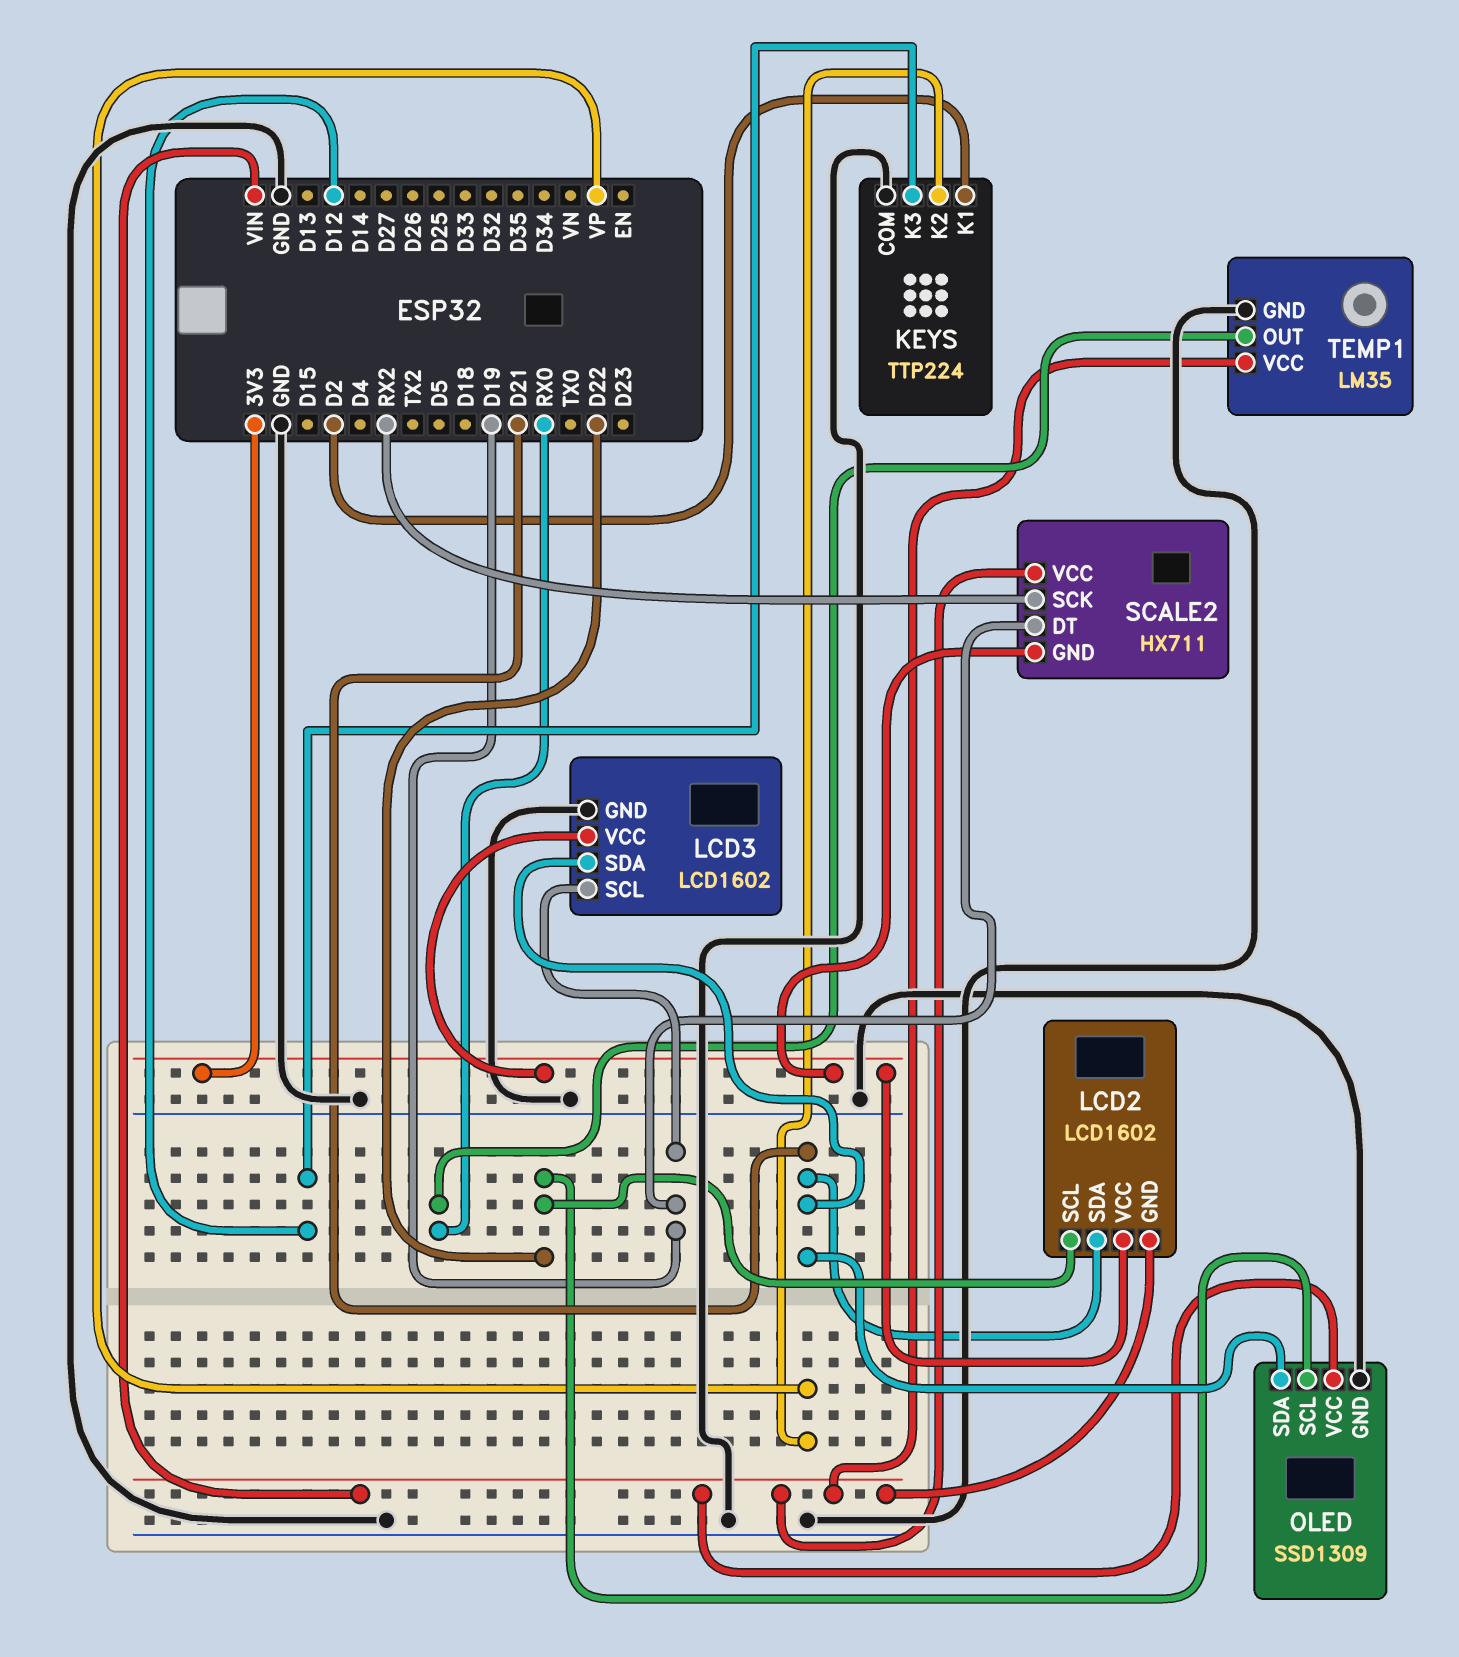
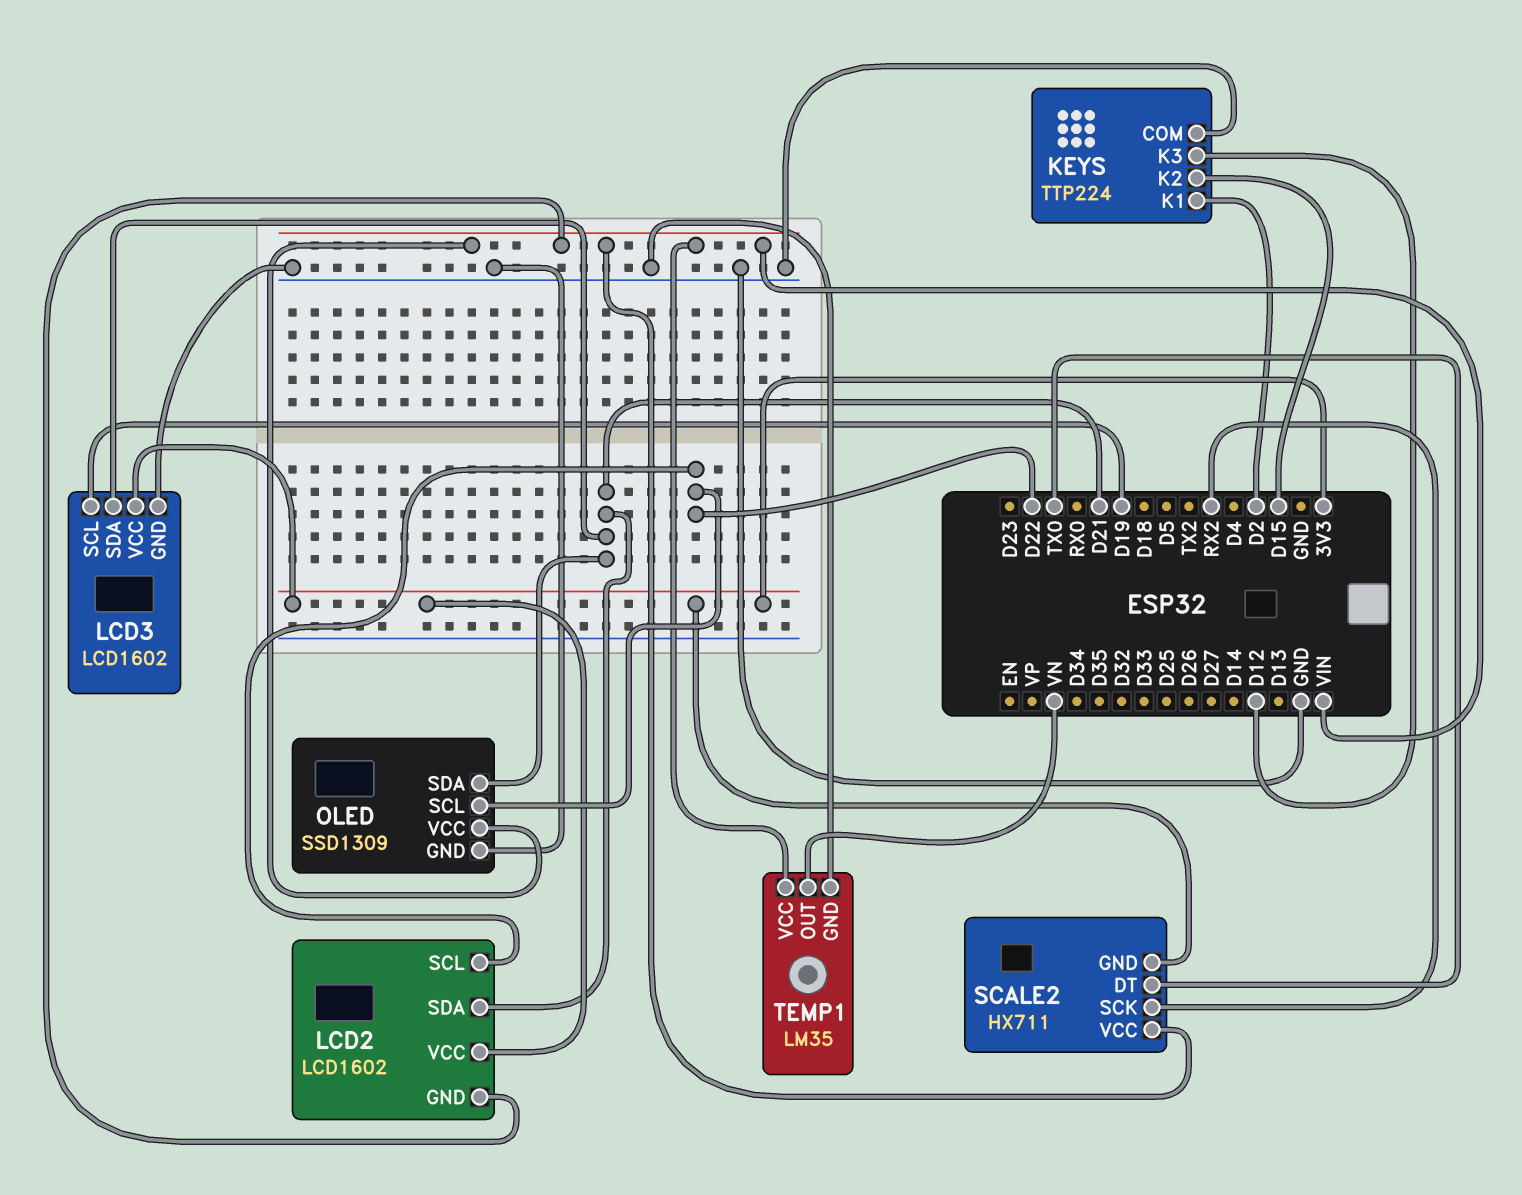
KEYS pin K2: VP -> D15
SCALE2 pin DT: D19 -> TX0
TEMP1 pin OUT: RX0 -> VN

